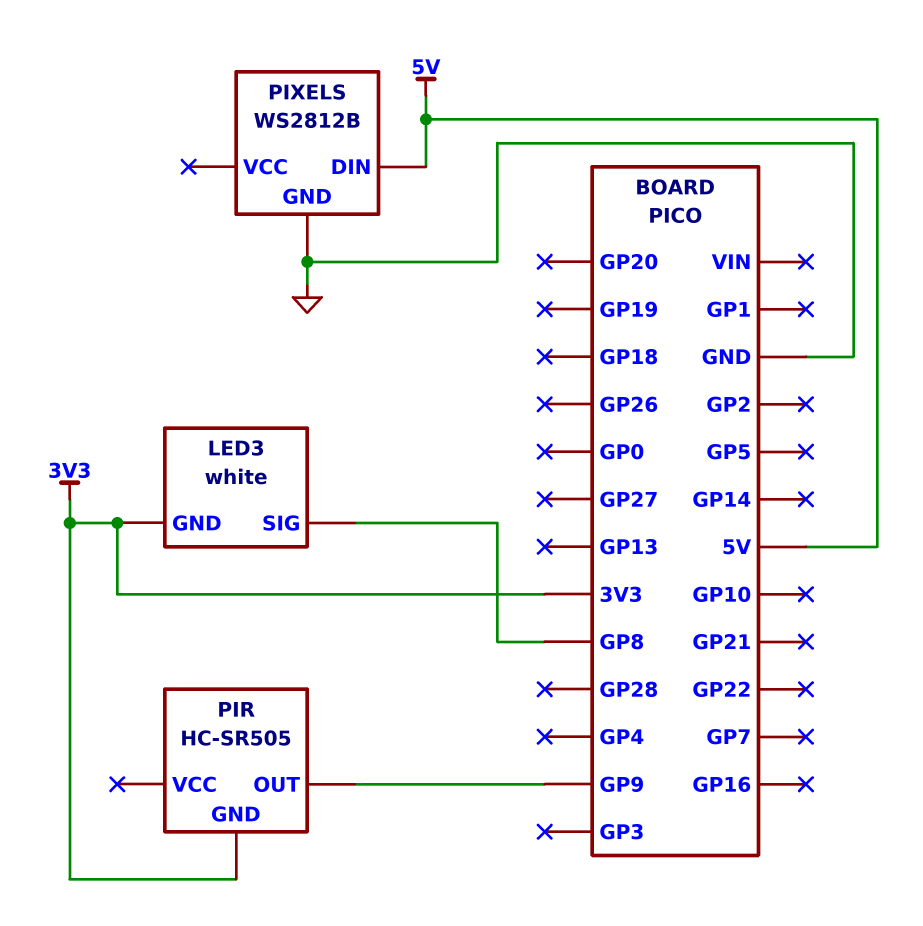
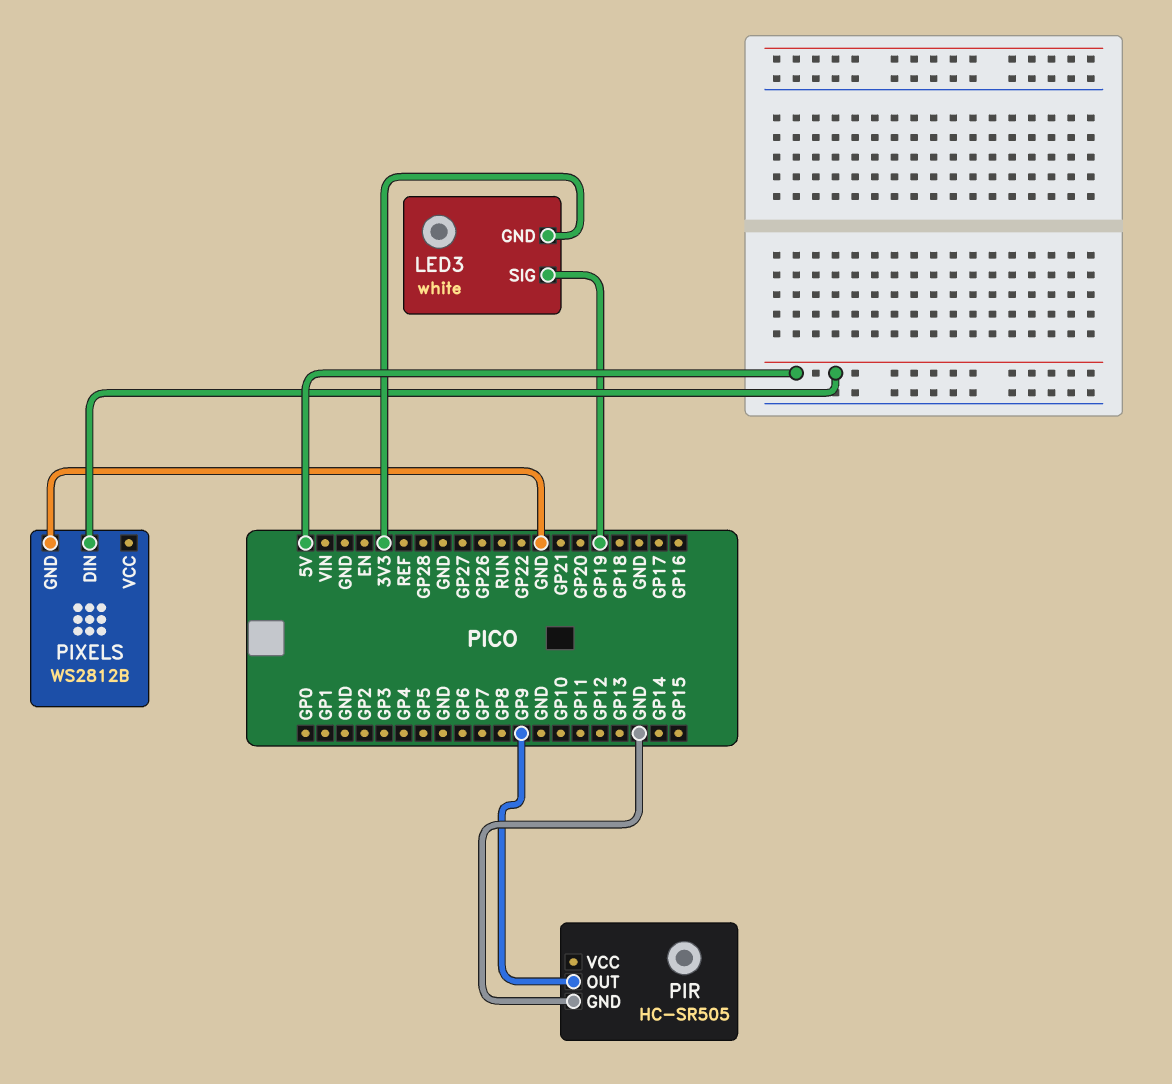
LED3 pin SIG: GP8 -> GP19
PIR pin GND: 3V3 -> GND

